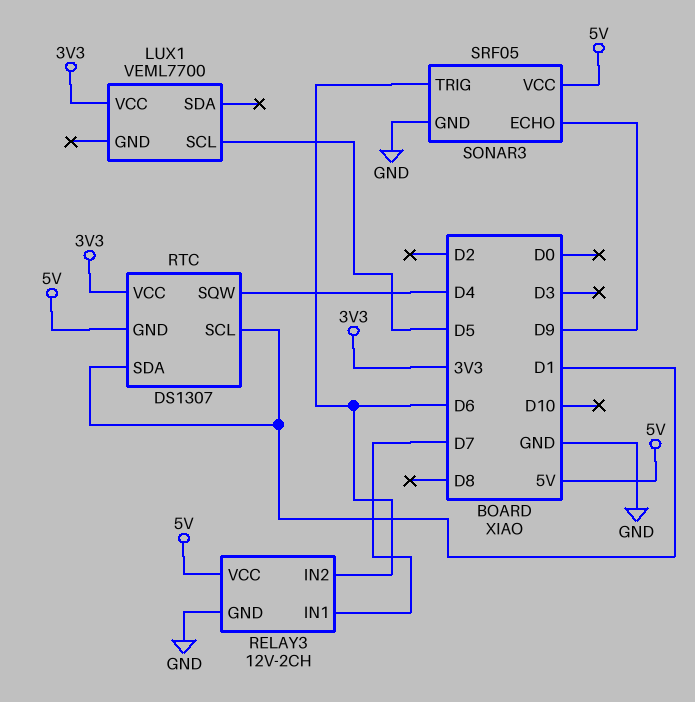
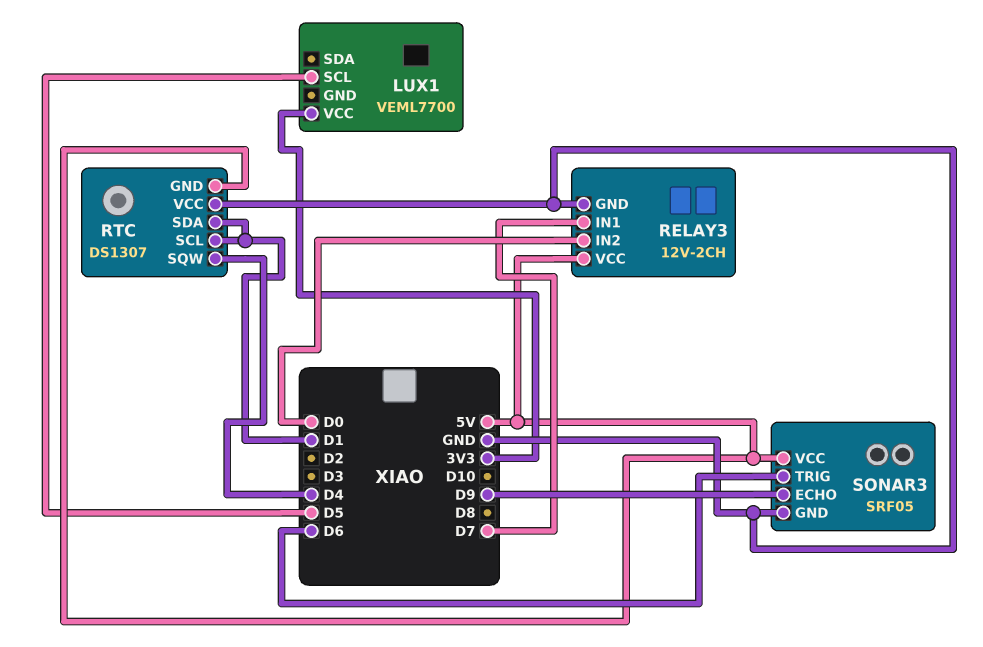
RELAY3 pin IN2: D6 -> D0
RTC pin VCC: 3V3 -> GND

